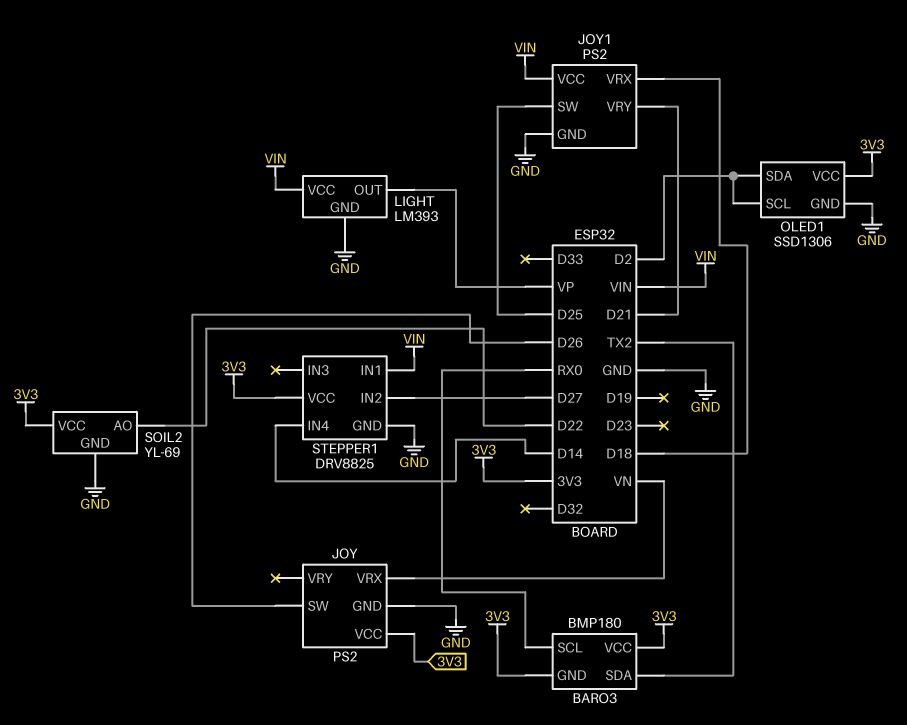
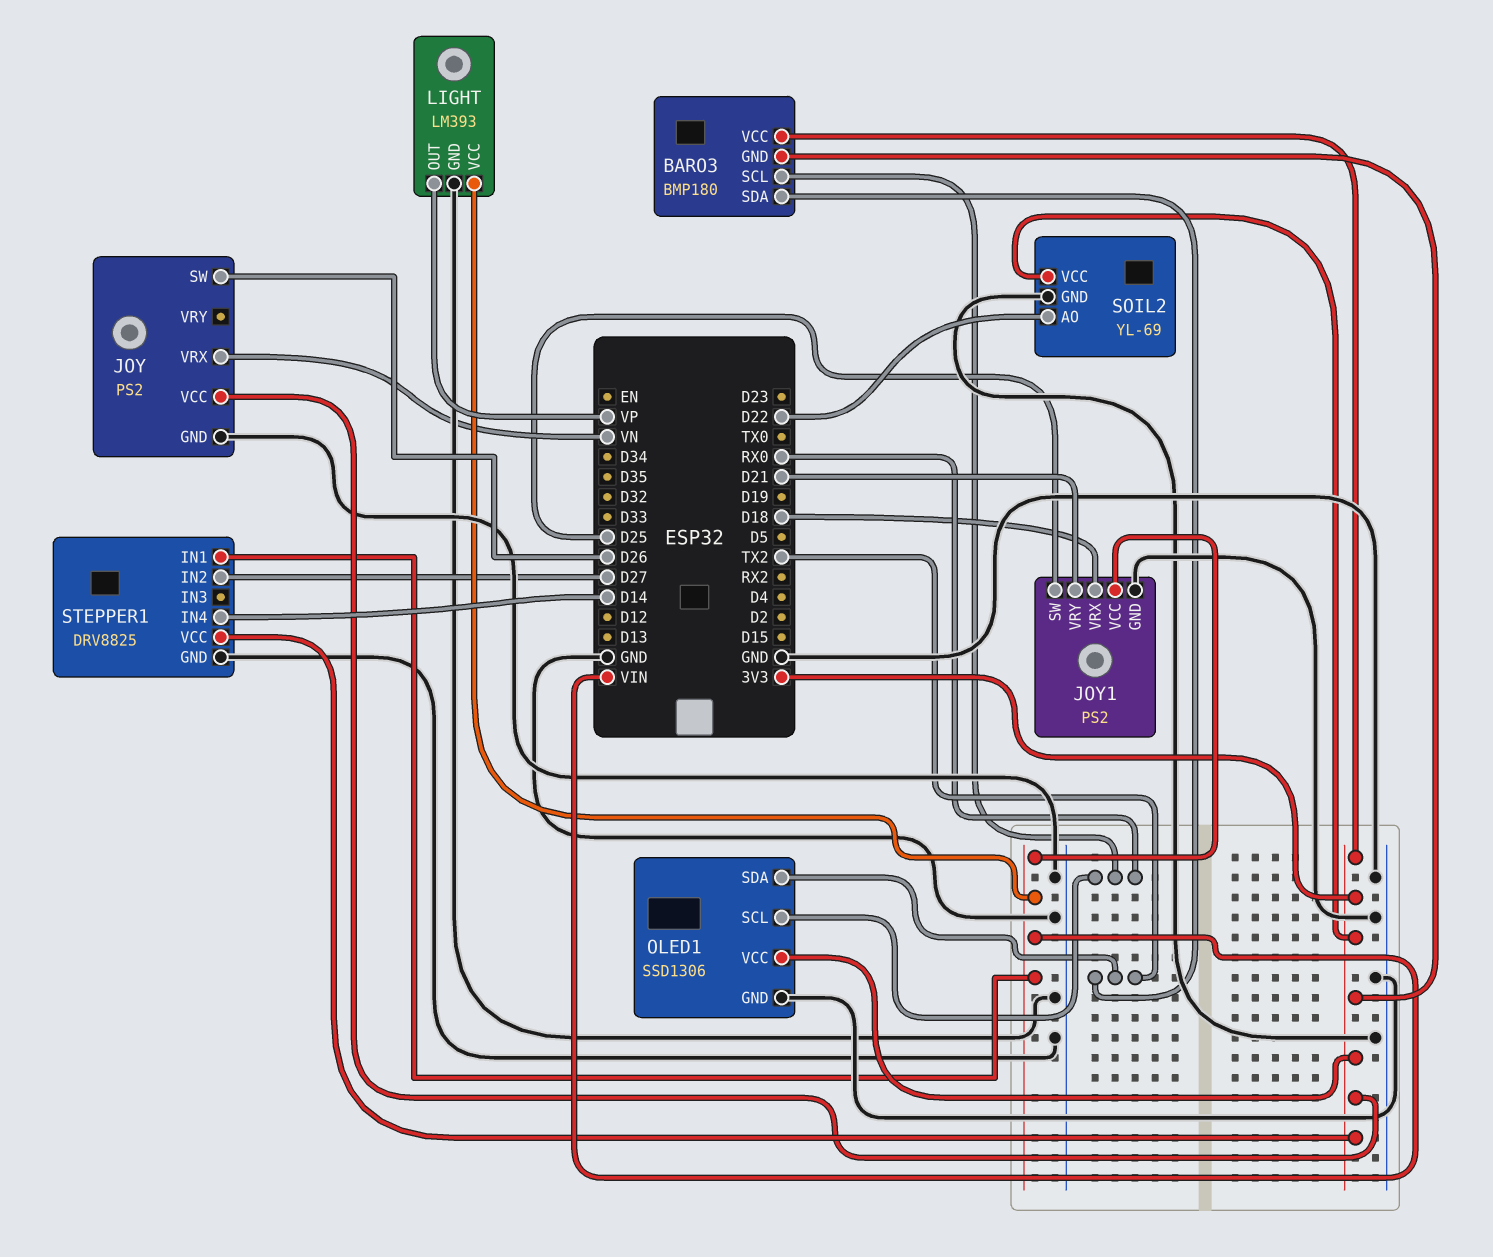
OLED1 pin SCL: D2 -> RX0
OLED1 pin SDA: D2 -> TX2

